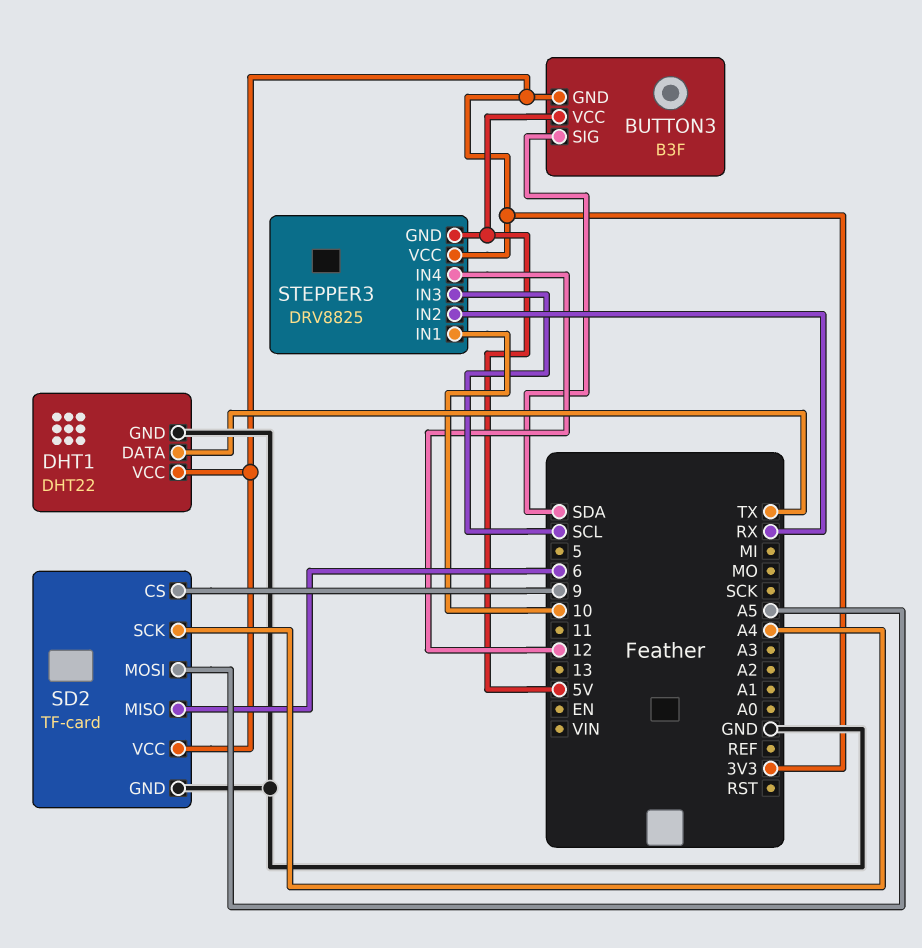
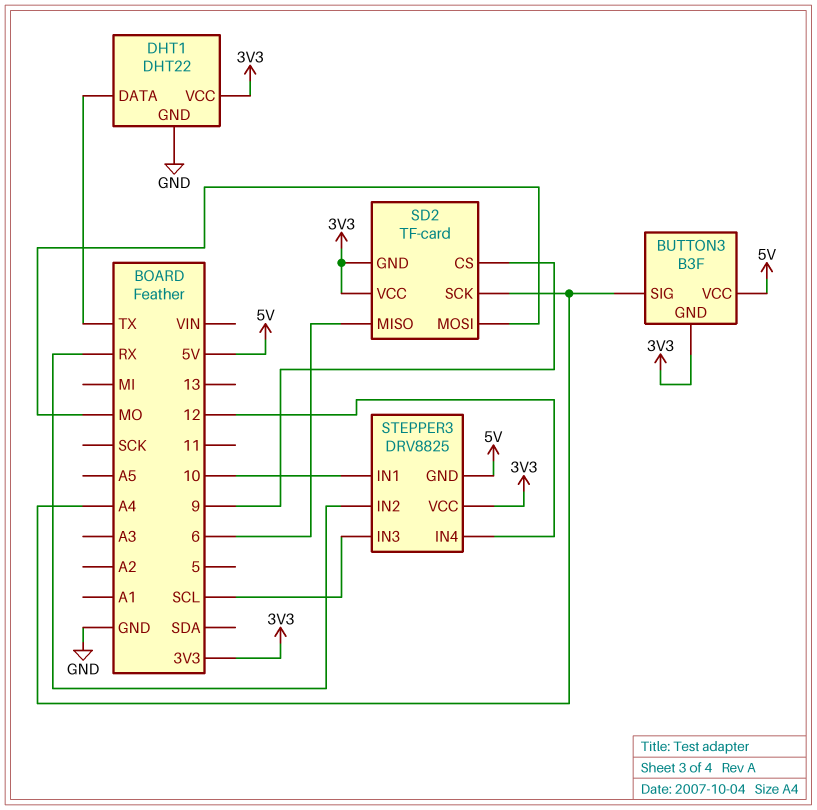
BUTTON3 pin SIG: SDA -> A4
SD2 pin GND: GND -> 3V3
SD2 pin MOSI: A5 -> MO

